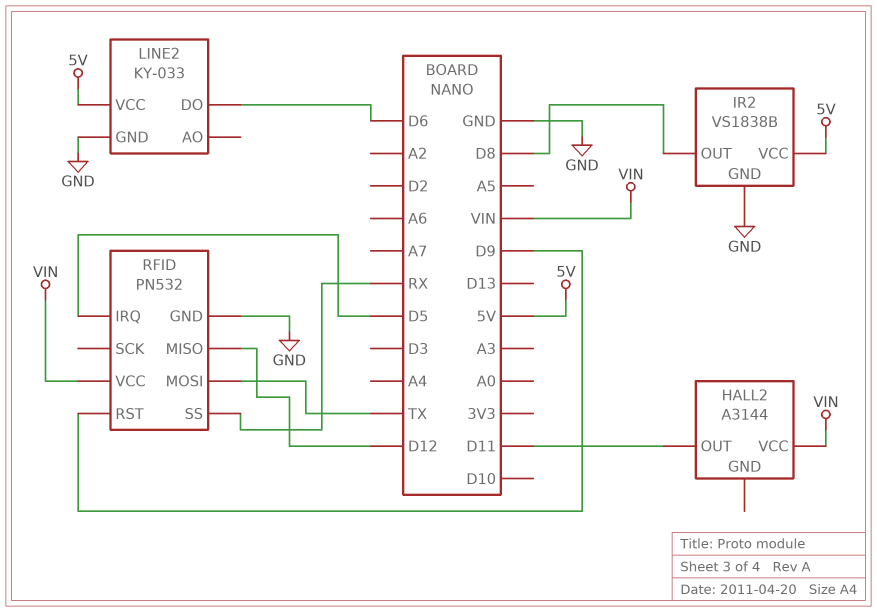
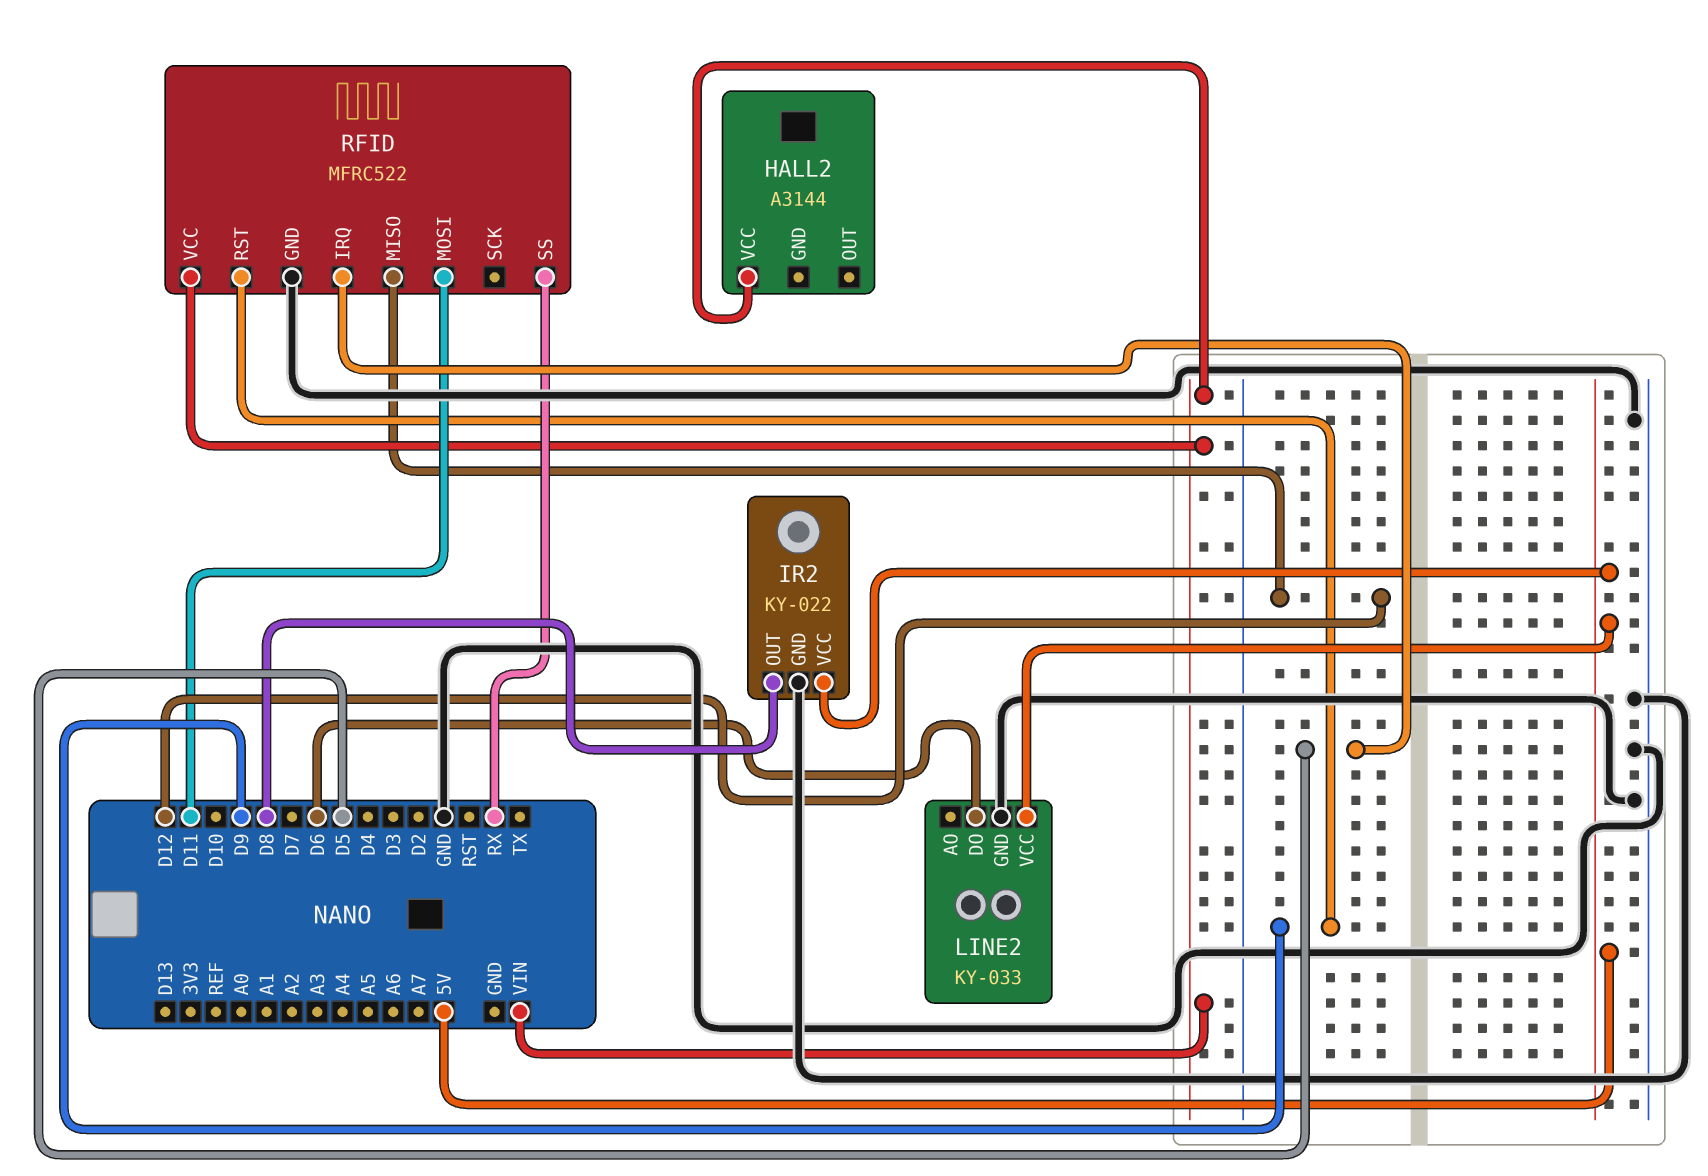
HALL2 pin OUT: D11 -> none
IR2: VS1838B -> KY-022
RFID: PN532 -> MFRC522
RFID pin MOSI: TX -> D11

